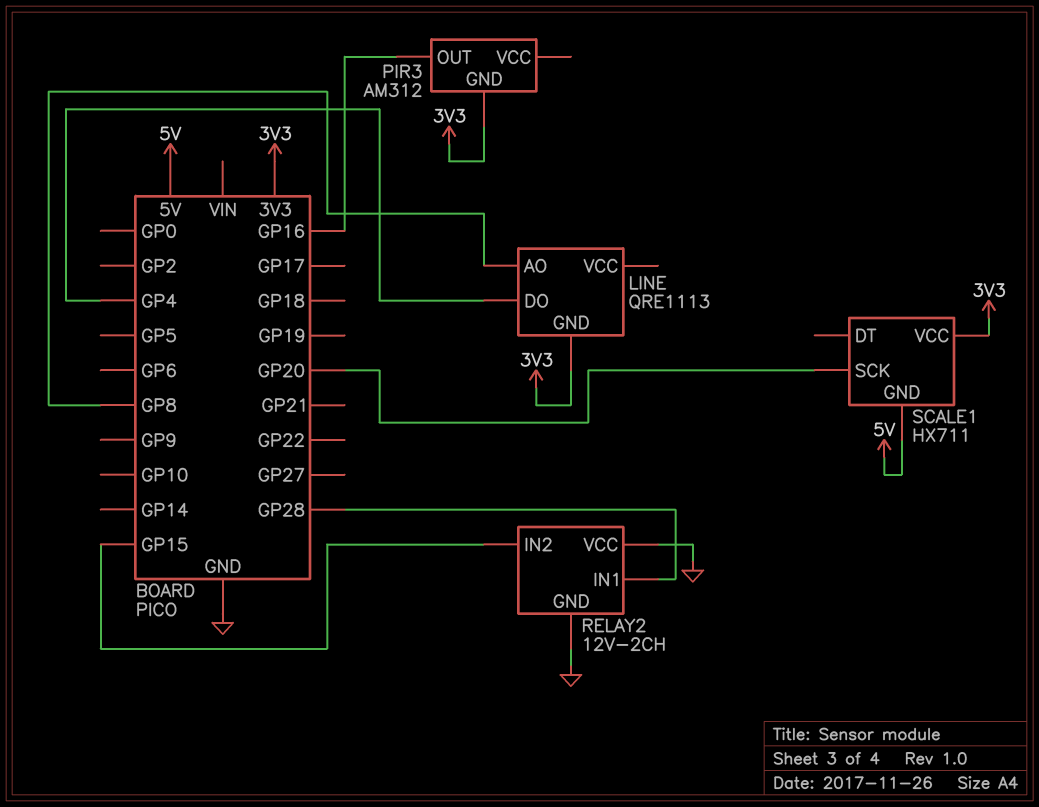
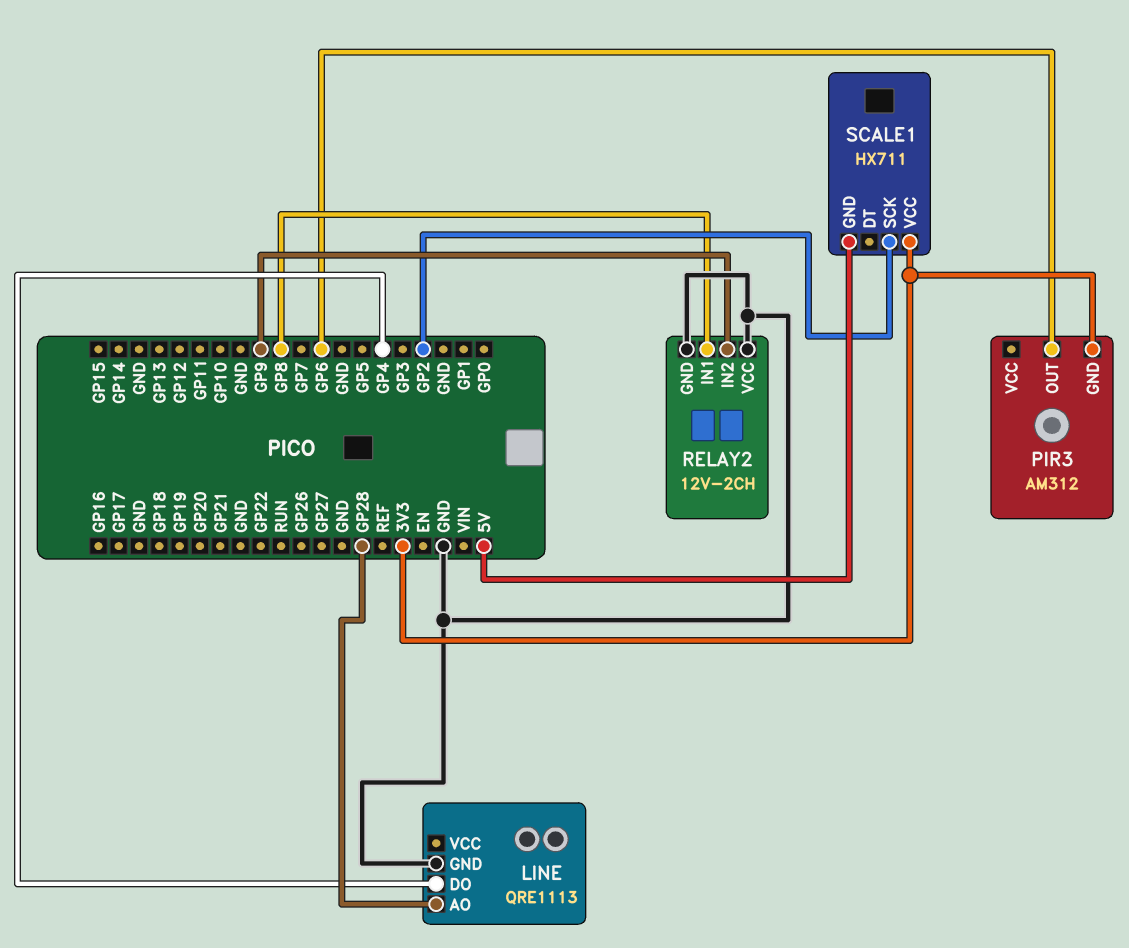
LINE pin AO: GP8 -> GP28
LINE pin GND: 3V3 -> GND
PIR3 pin OUT: GP16 -> GP6
RELAY2 pin IN1: GP28 -> GP8
RELAY2 pin IN2: GP15 -> GP9
SCALE1 pin SCK: GP20 -> GP2

